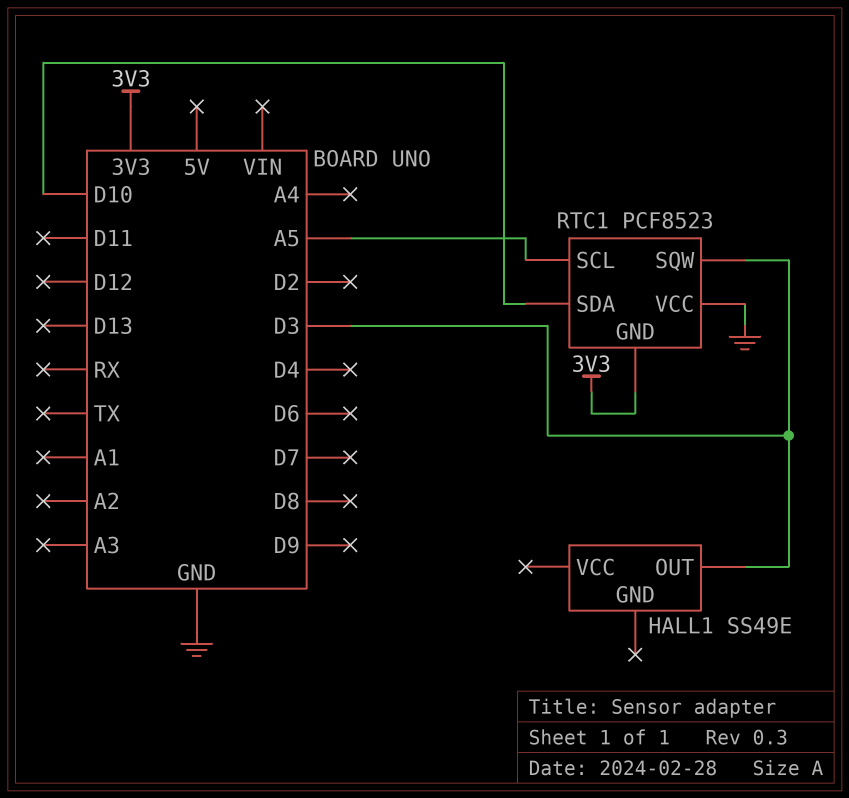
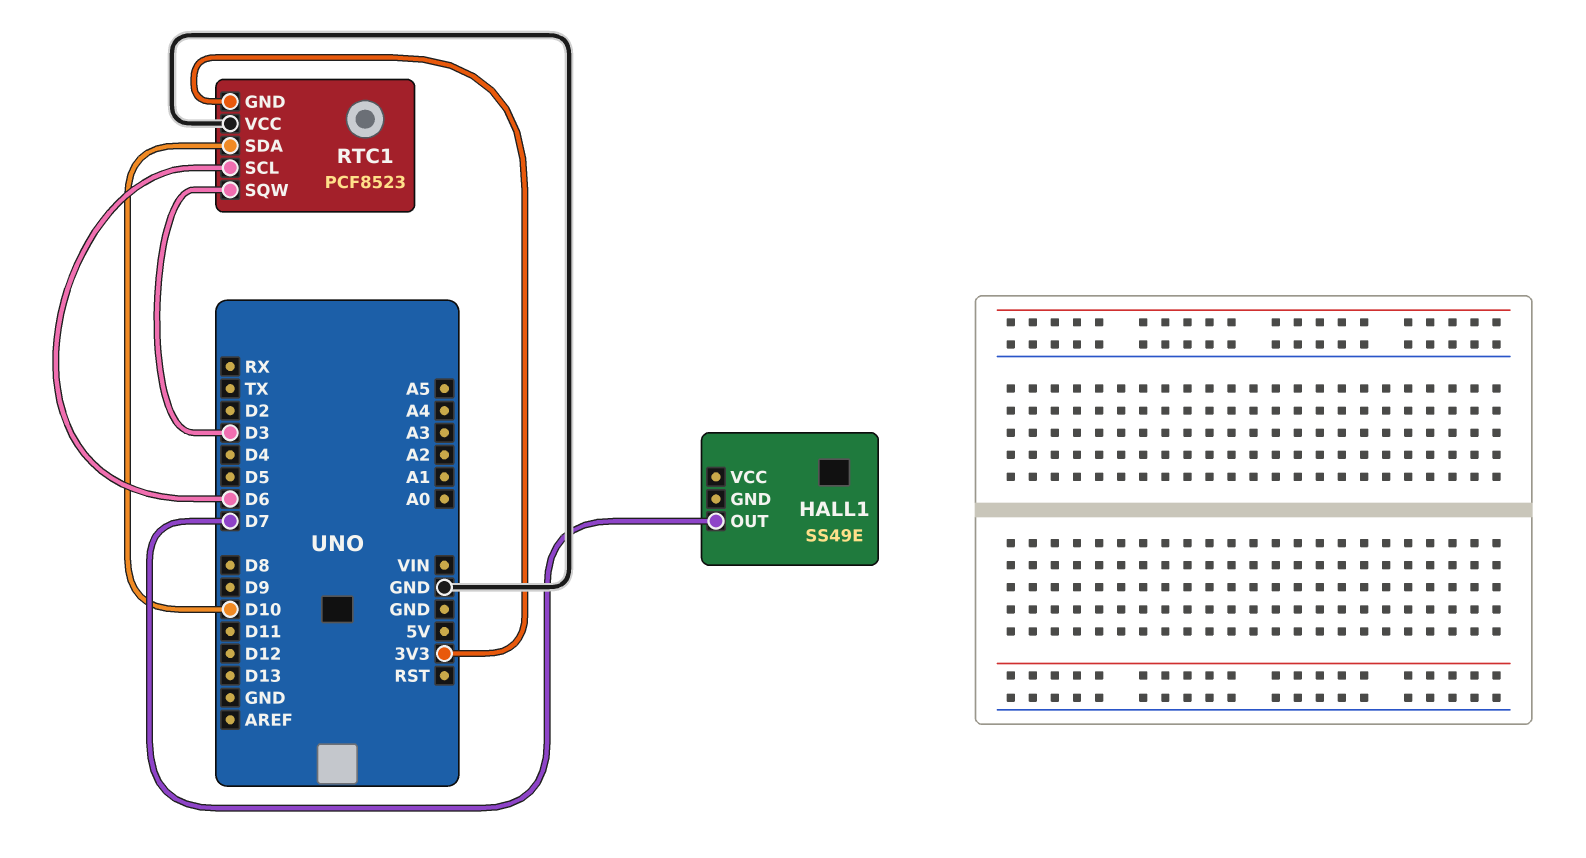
HALL1 pin OUT: D3 -> D7
RTC1 pin SCL: A5 -> D6

